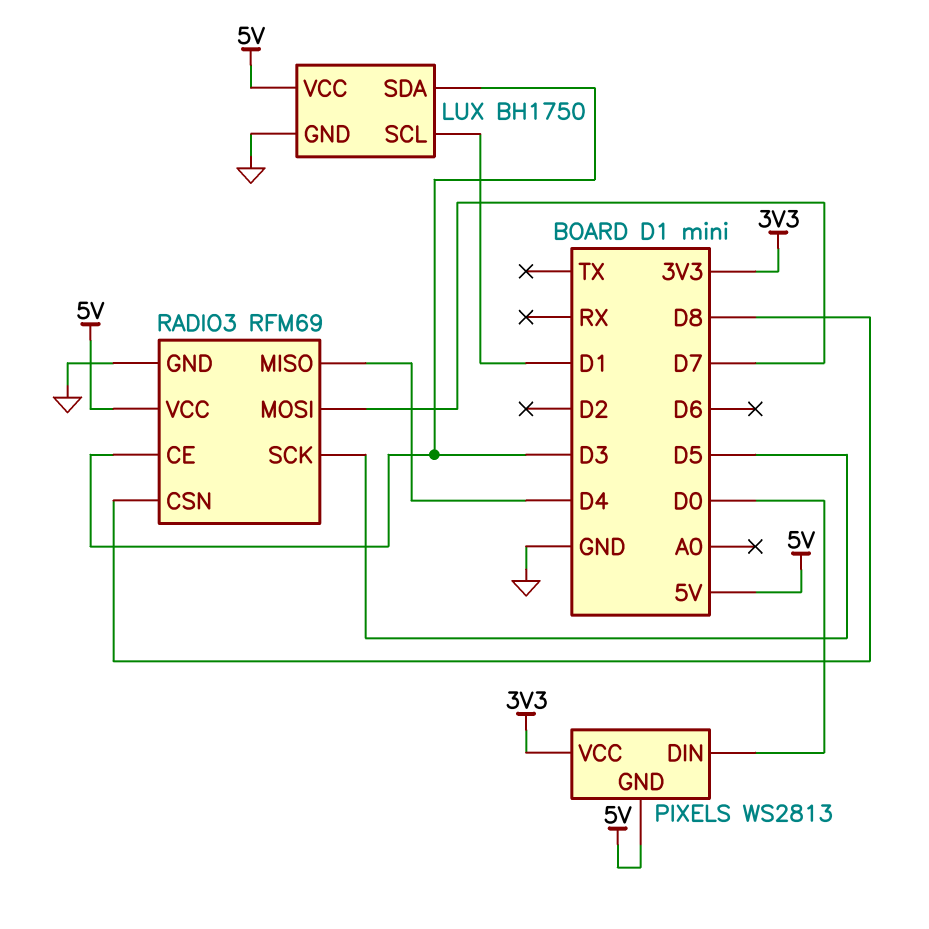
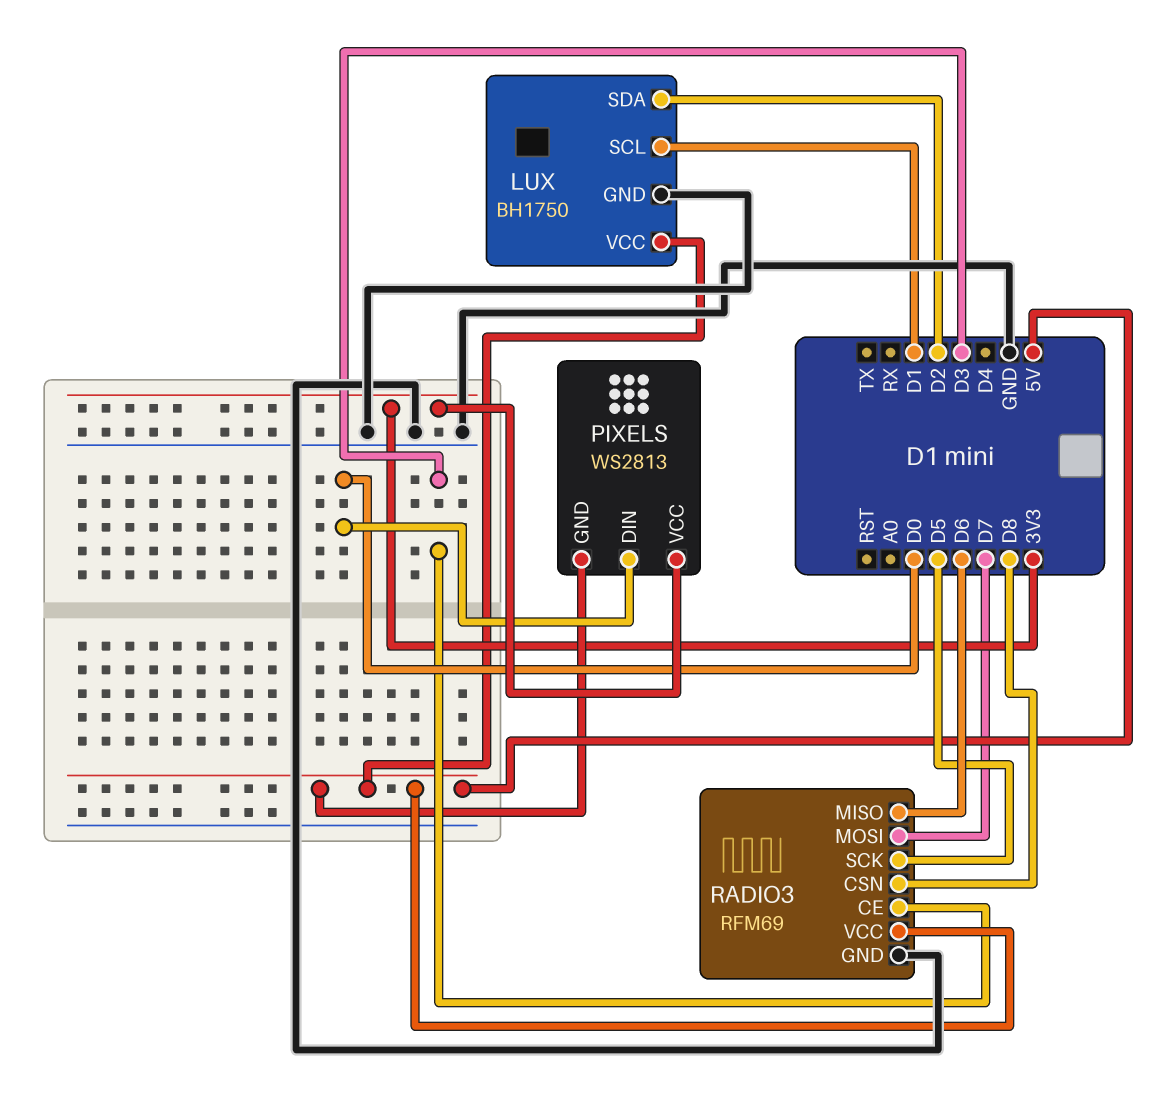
LUX pin SDA: D3 -> D2
RADIO3 pin MISO: D4 -> D6

